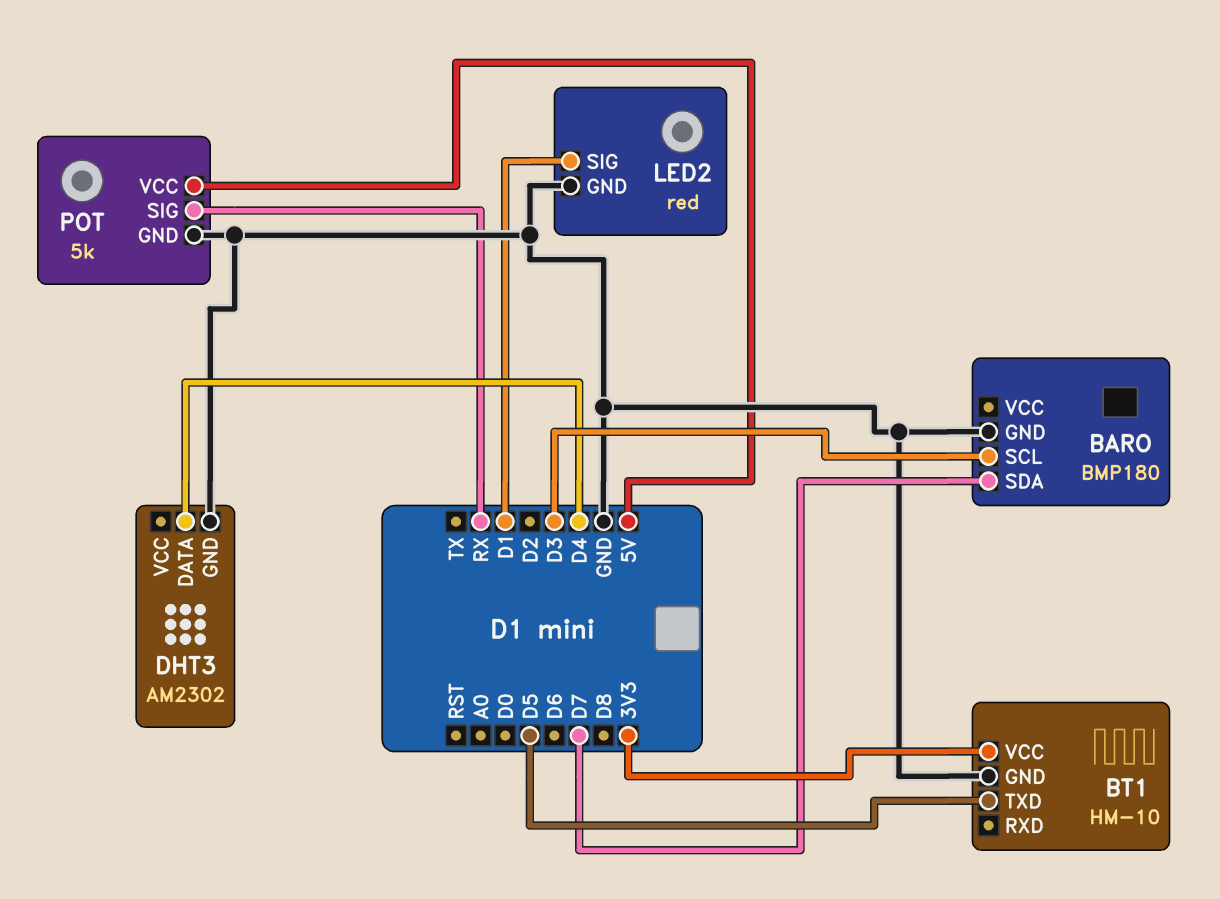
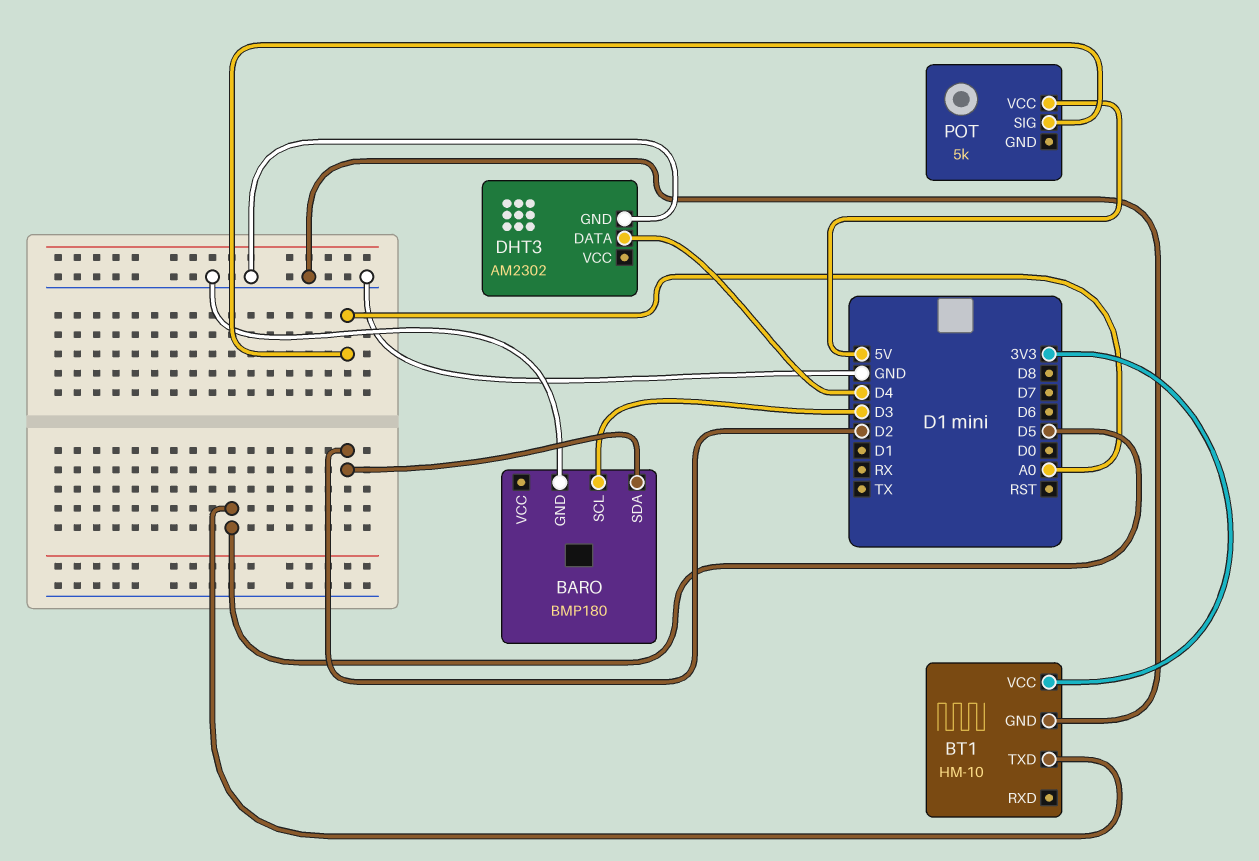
BARO pin SDA: D7 -> D2
LED2: red -> none
LED2 pin GND: GND -> none
LED2 pin SIG: D1 -> none
POT pin GND: GND -> none
POT pin SIG: RX -> A0

